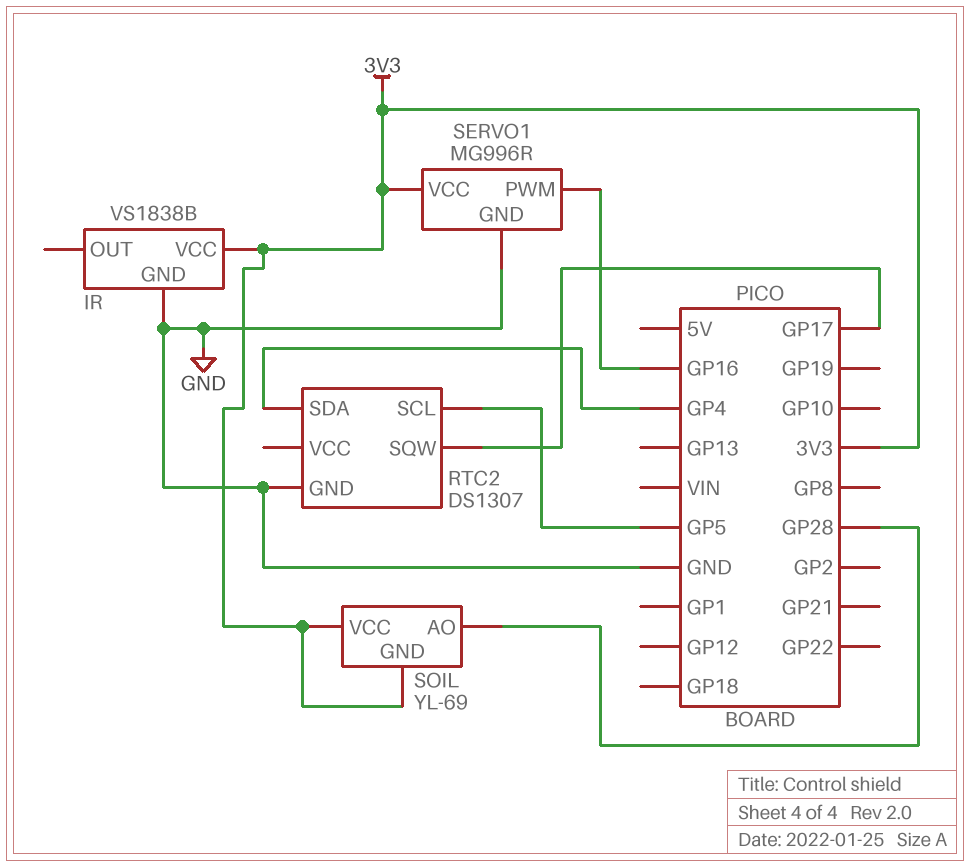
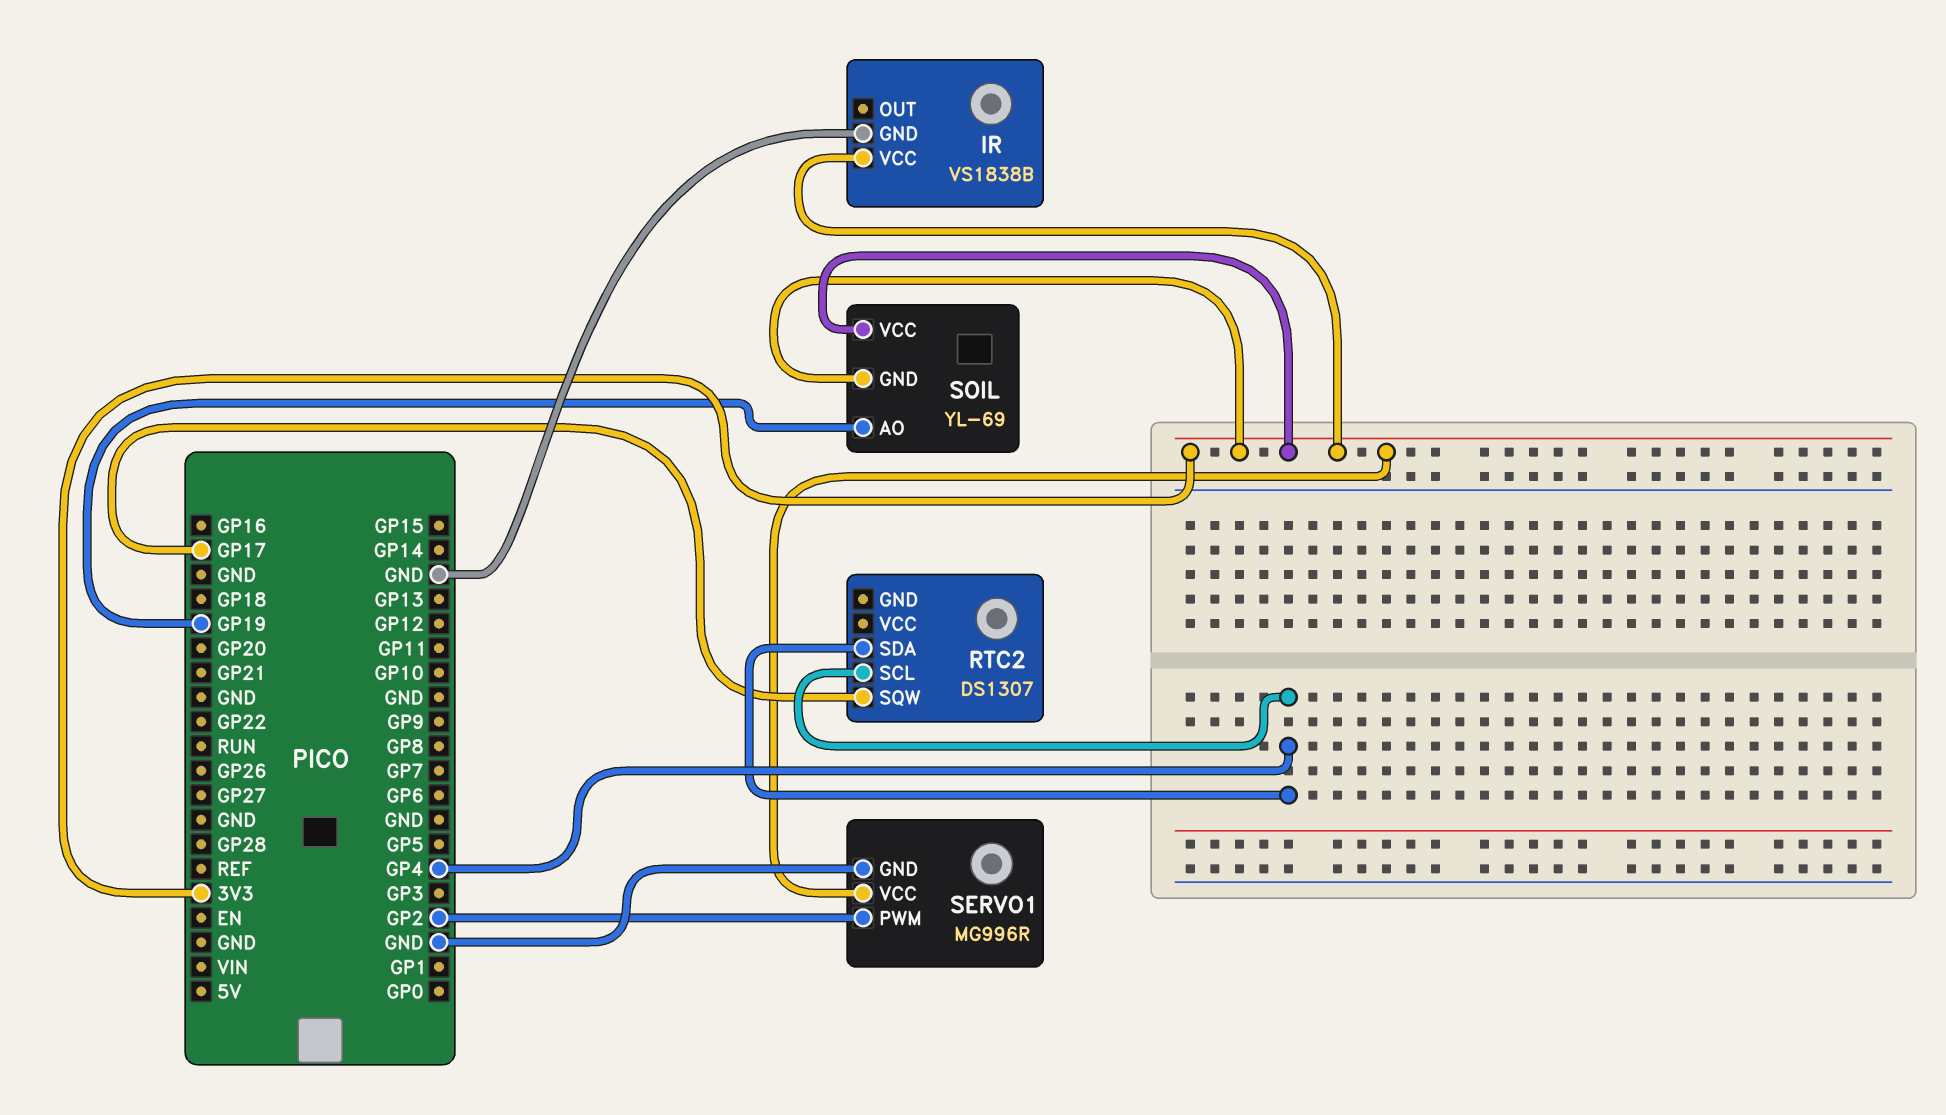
RTC2 pin GND: GND -> none
RTC2 pin SCL: GP5 -> GP4
SERVO1 pin PWM: GP16 -> GP2
SOIL pin AO: GP28 -> GP19

